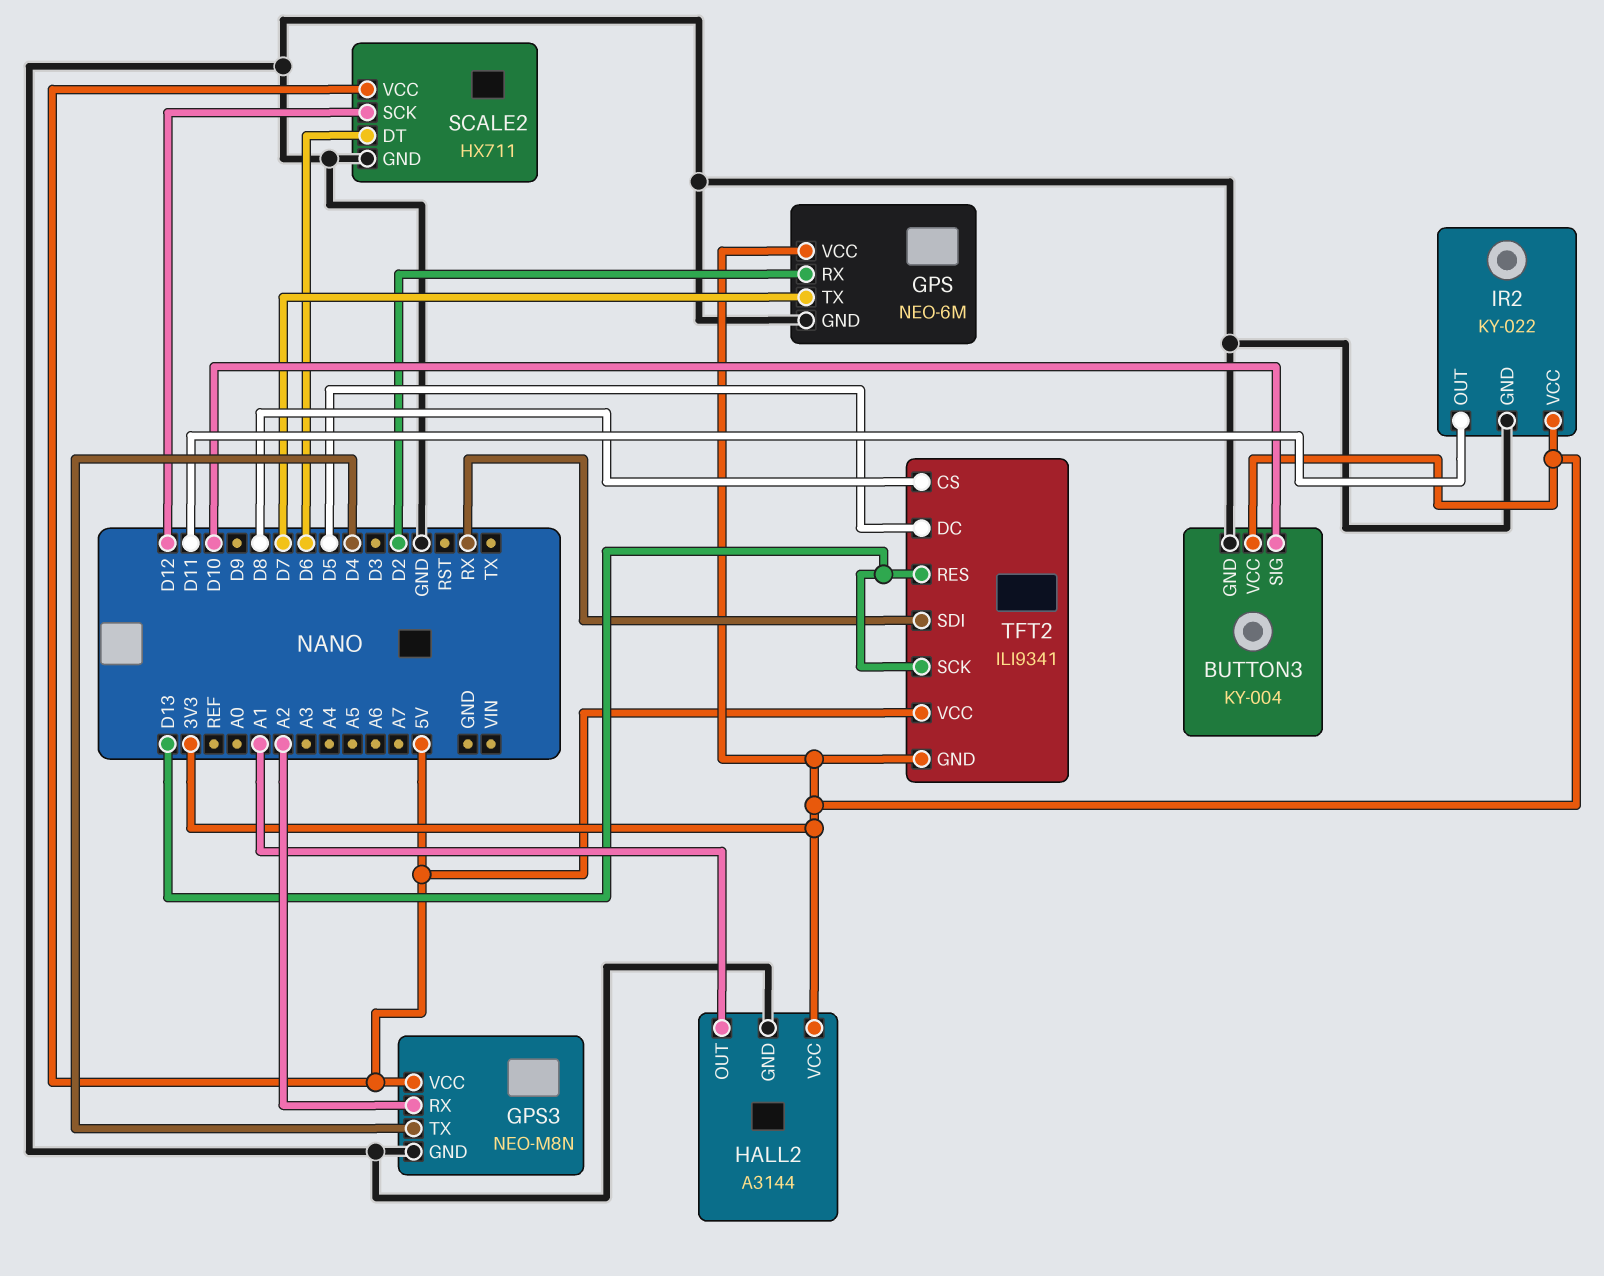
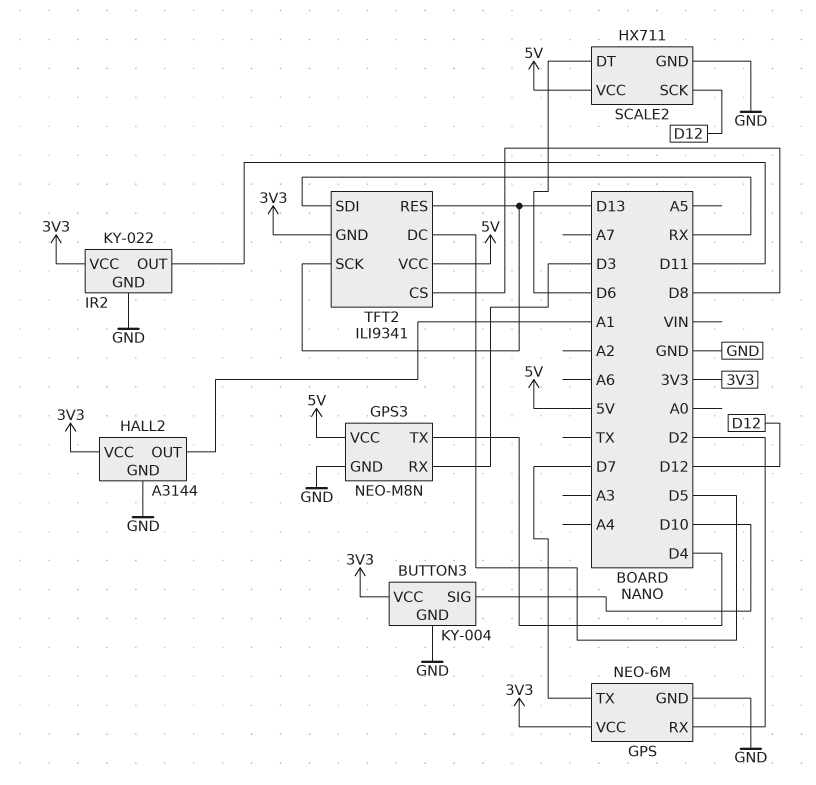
GPS3 pin RX: A2 -> D3

